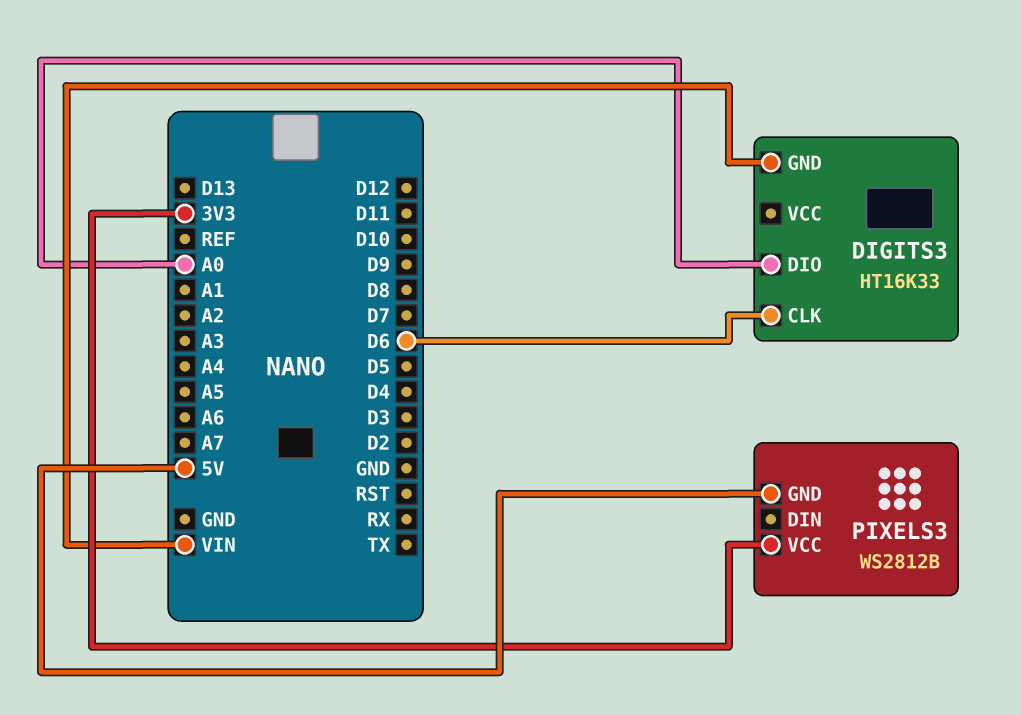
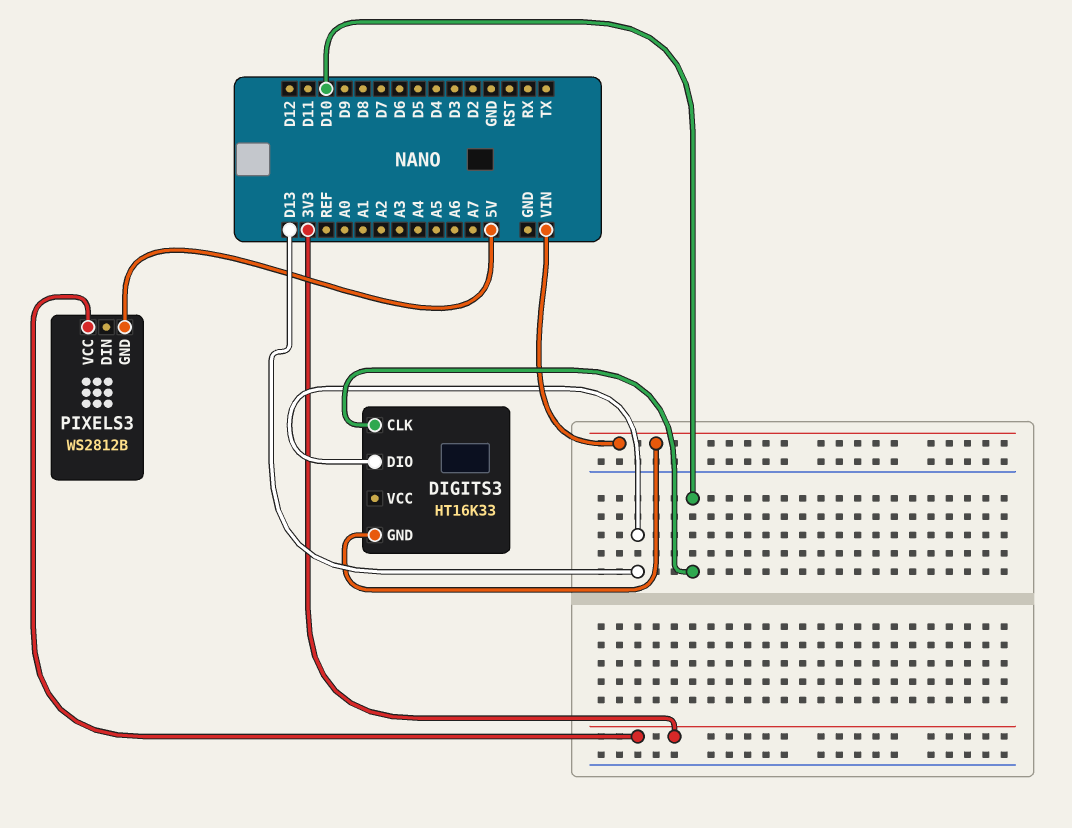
DIGITS3 pin CLK: D6 -> D10
DIGITS3 pin DIO: A0 -> D13

